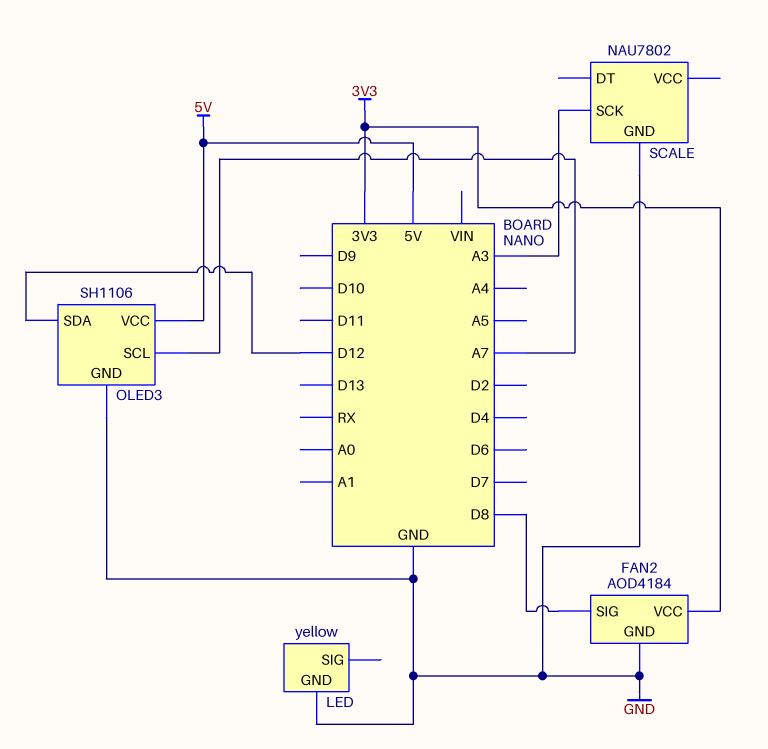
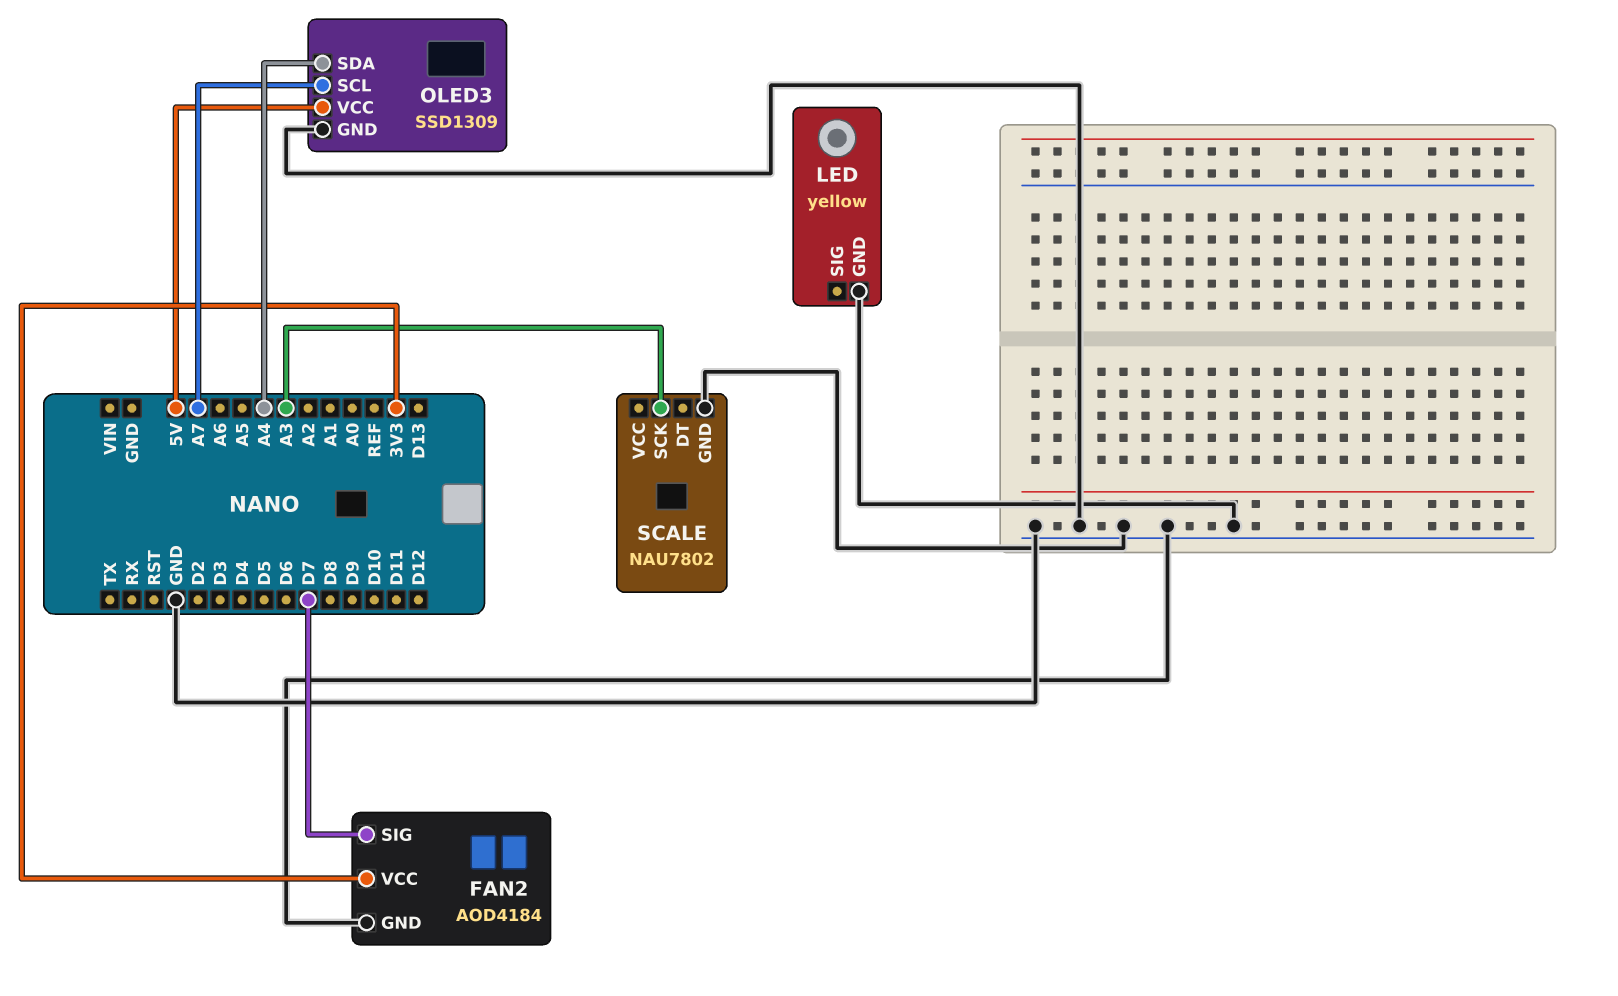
FAN2 pin SIG: D8 -> D7
OLED3: SH1106 -> SSD1309
OLED3 pin SDA: D12 -> A4

